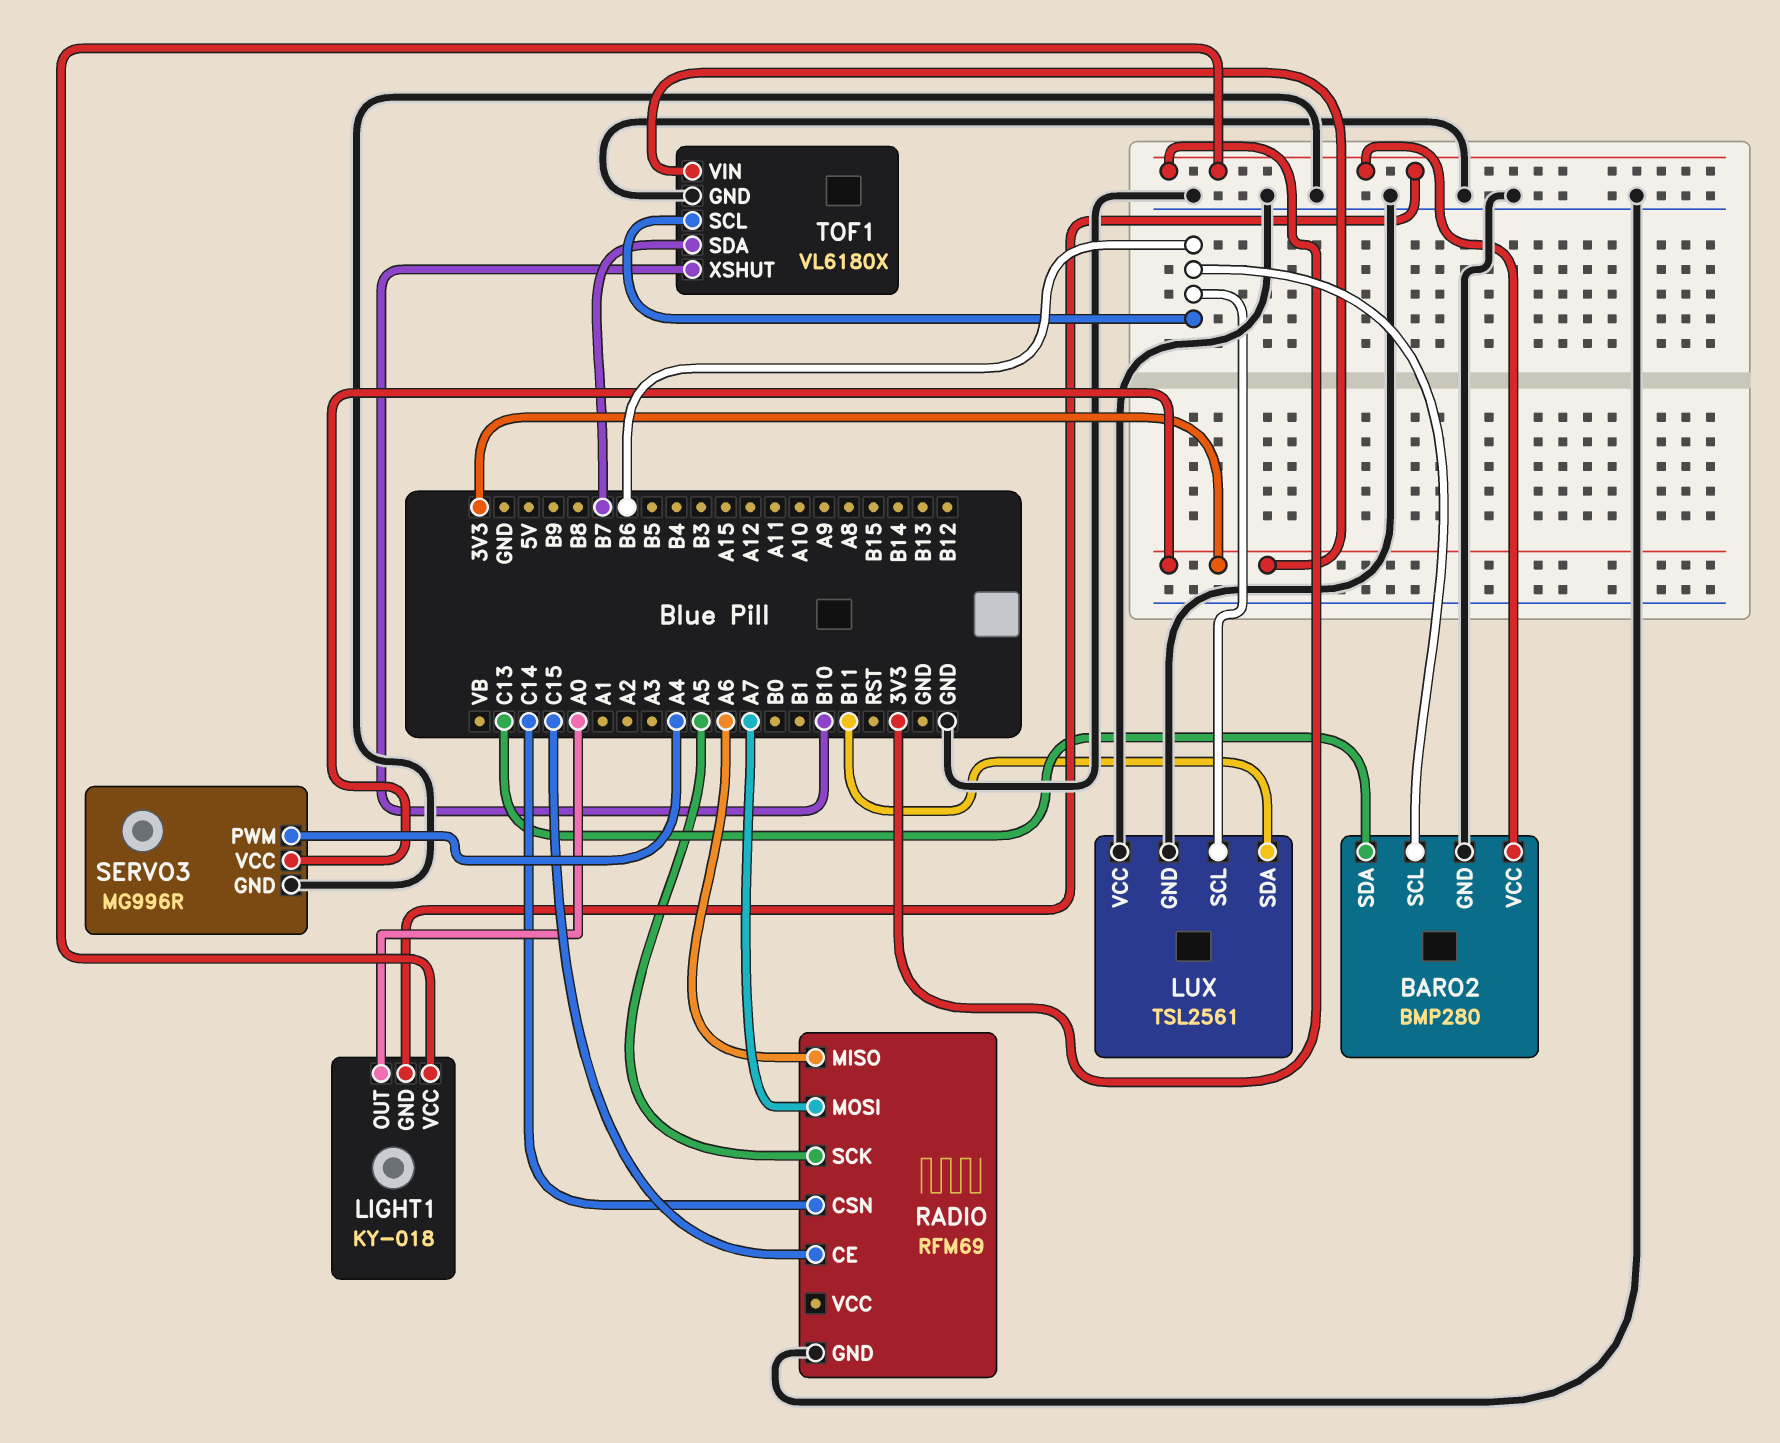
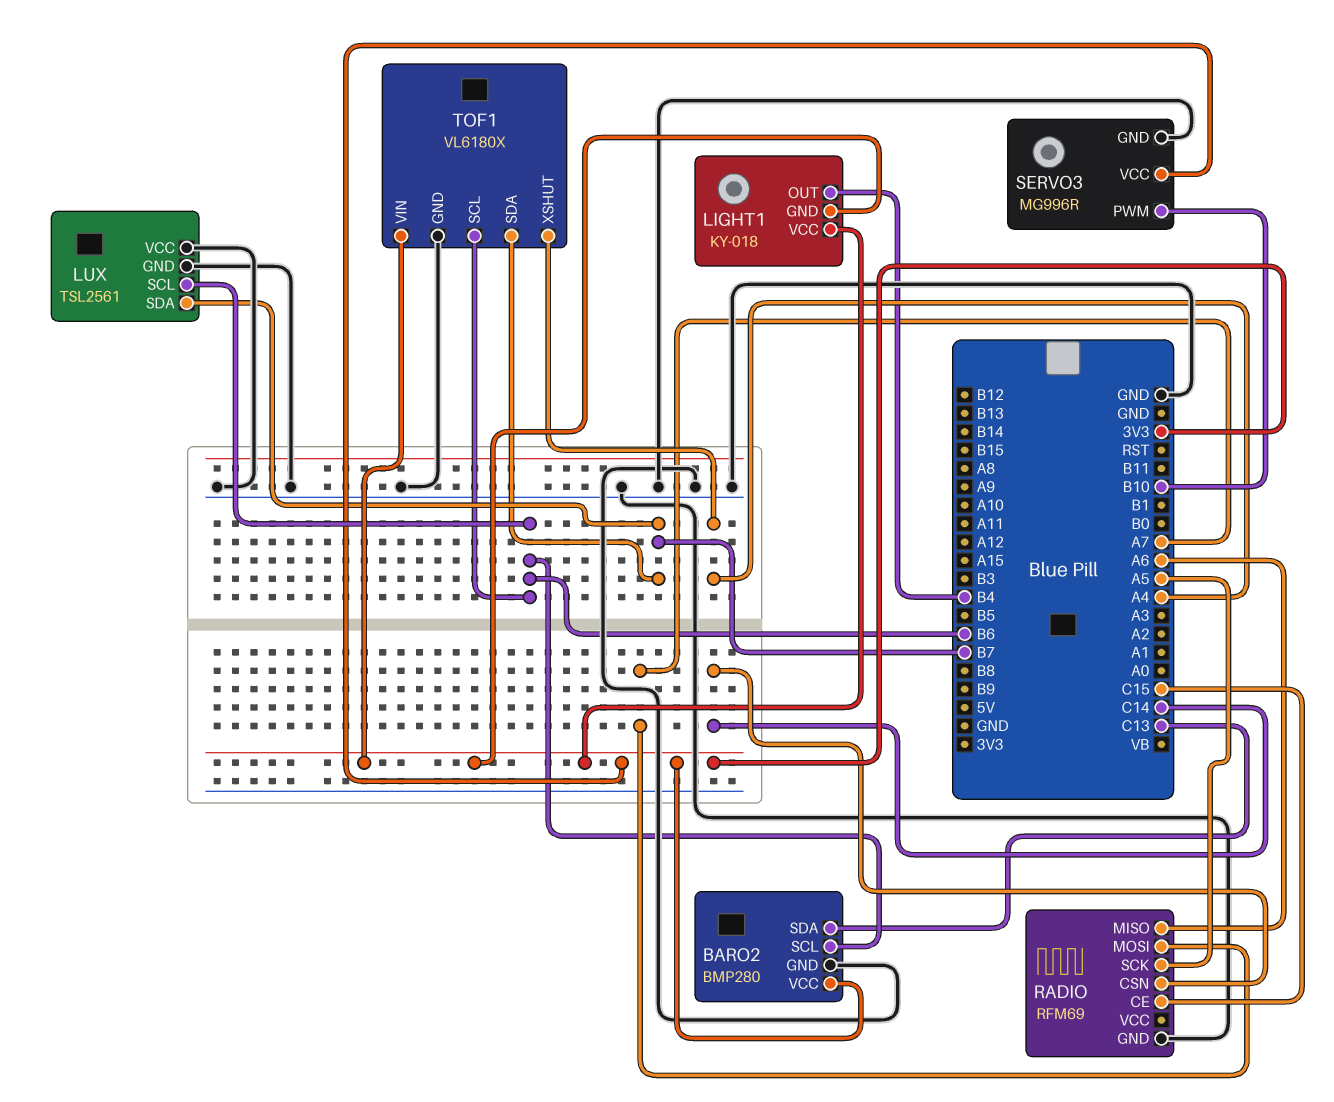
LIGHT1 pin OUT: A0 -> B4
LUX pin SDA: B11 -> B7
SERVO3 pin PWM: A4 -> B10
TOF1 pin XSHUT: B10 -> A4

